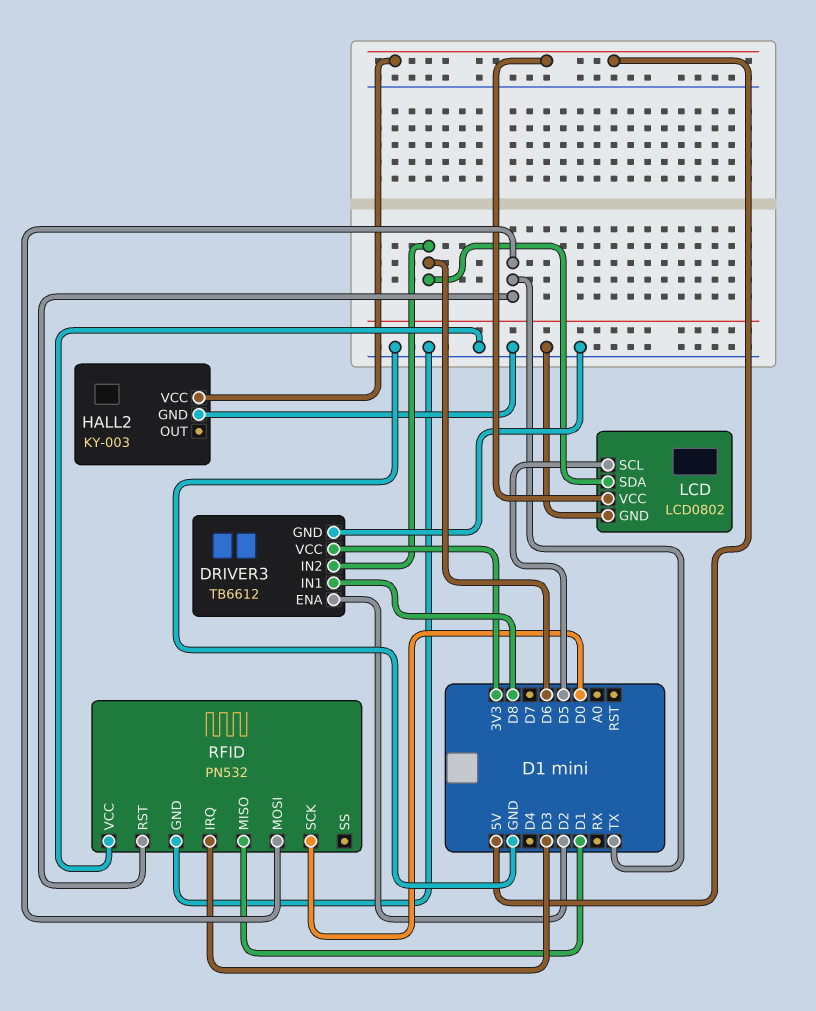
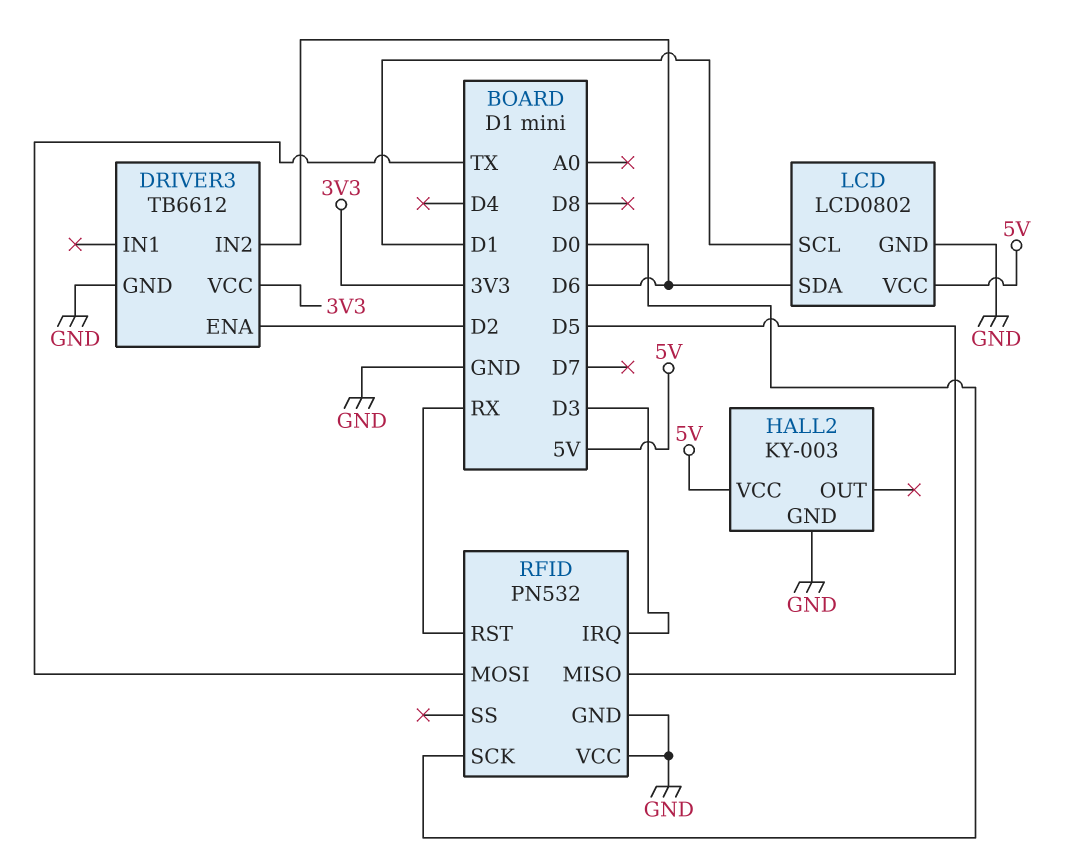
DRIVER3 pin IN1: D8 -> none
LCD pin SCL: D5 -> D1
RFID pin MISO: D1 -> D5
RFID pin RST: TX -> RX

